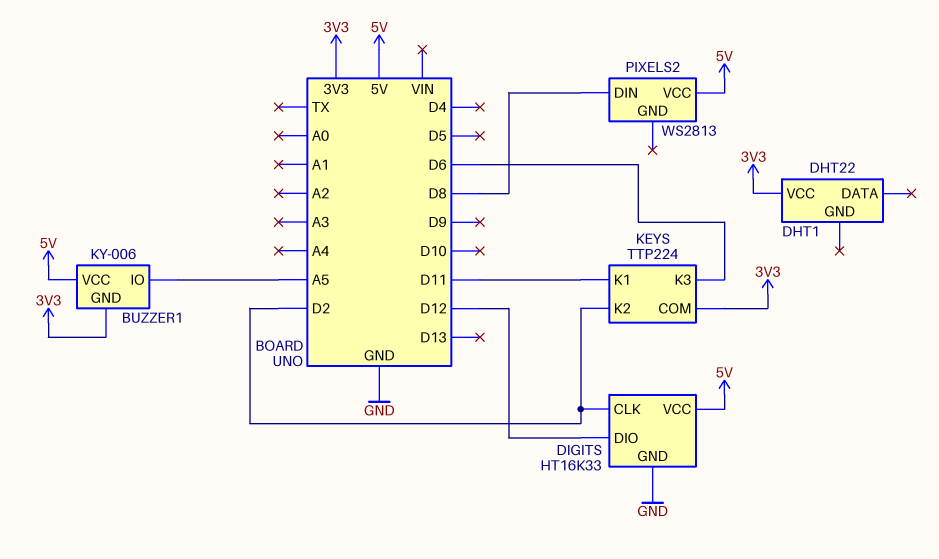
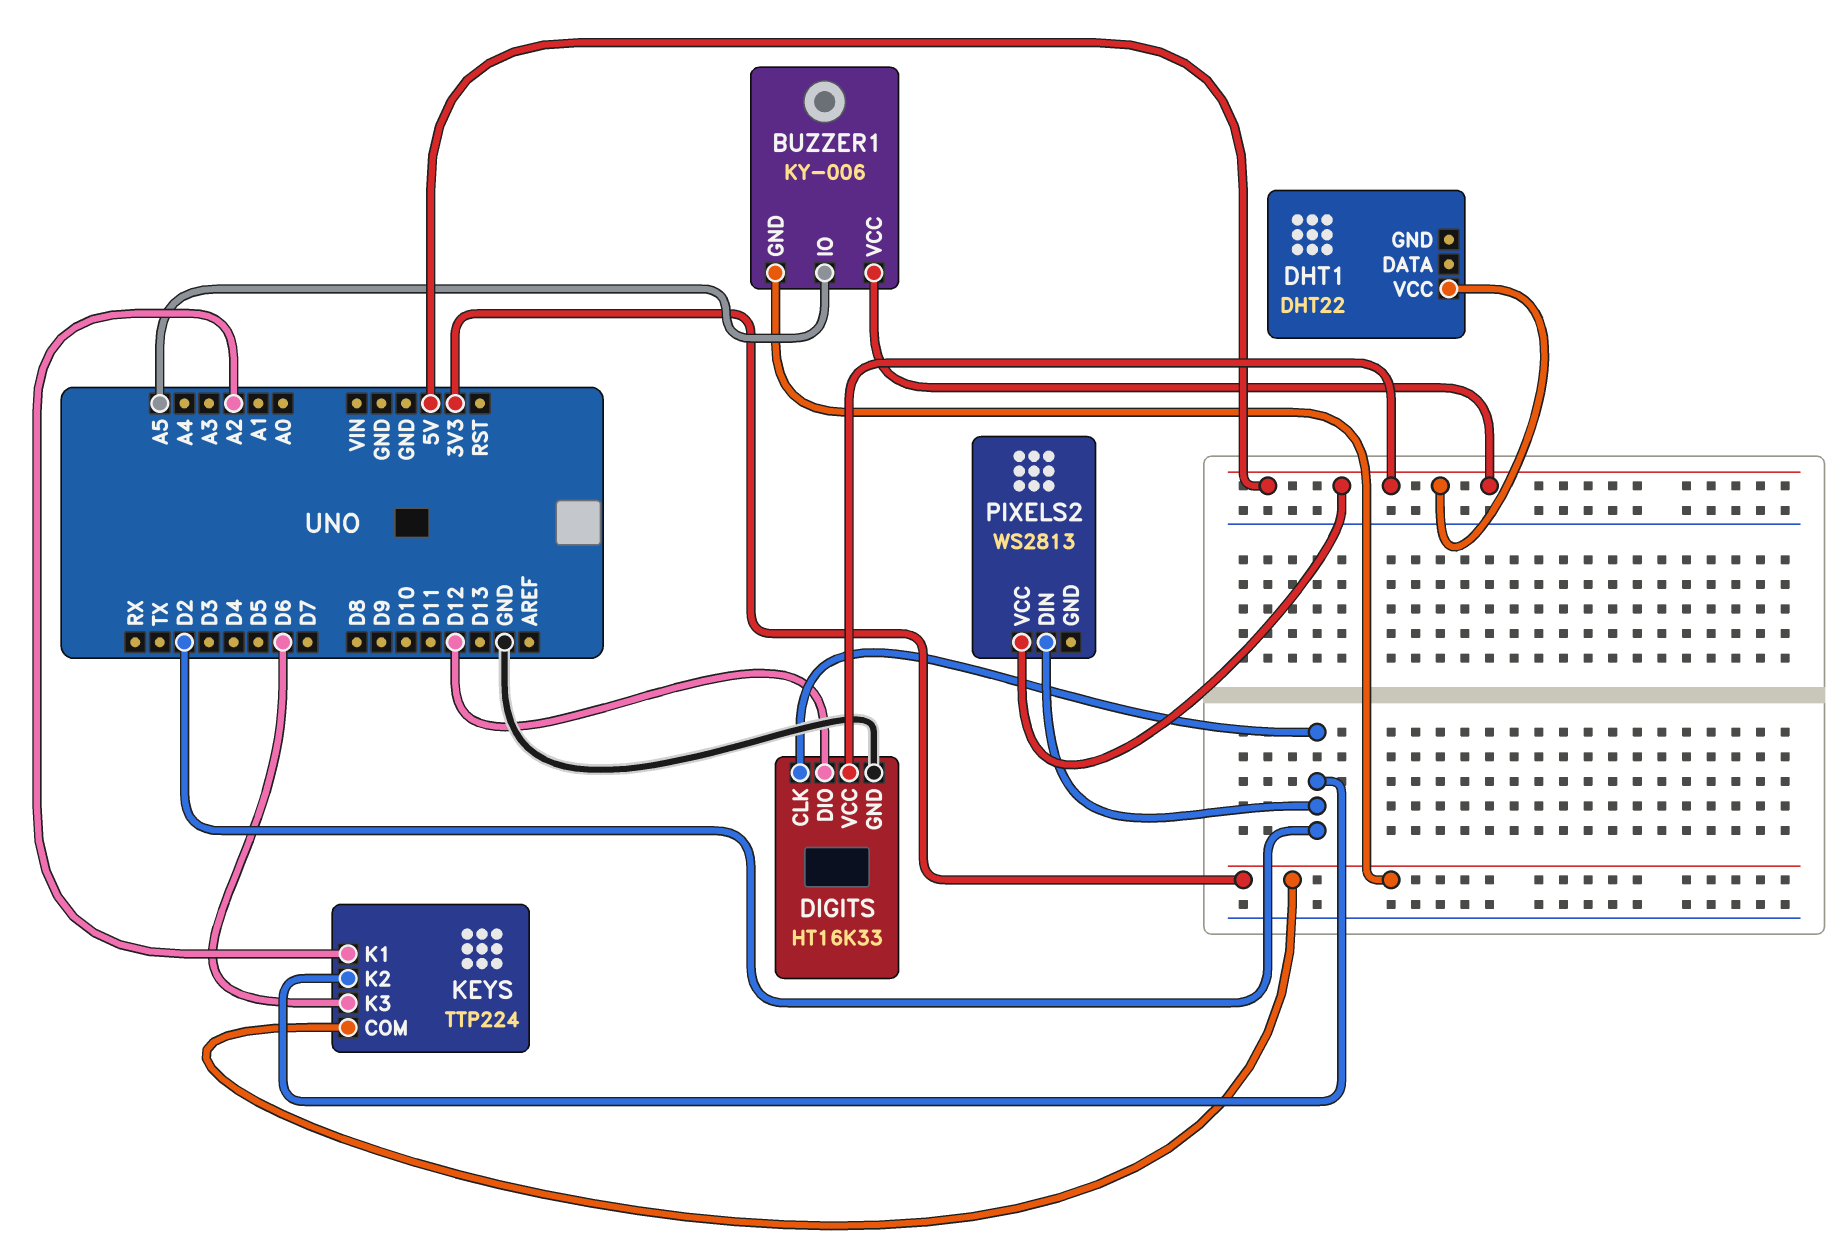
DHT1 pin VCC: 3V3 -> 5V
KEYS pin K1: D11 -> A2
PIXELS2 pin DIN: D8 -> D2

